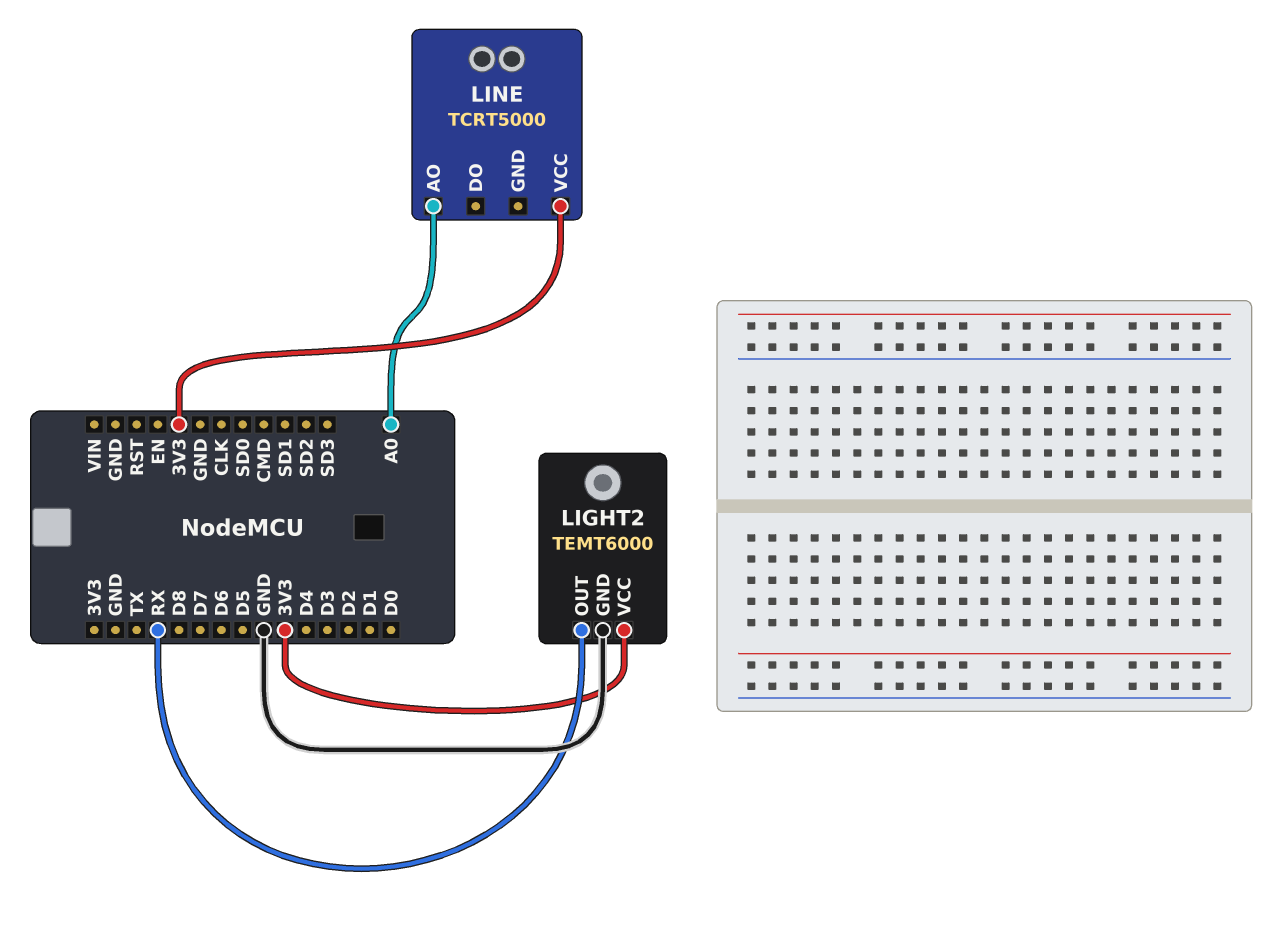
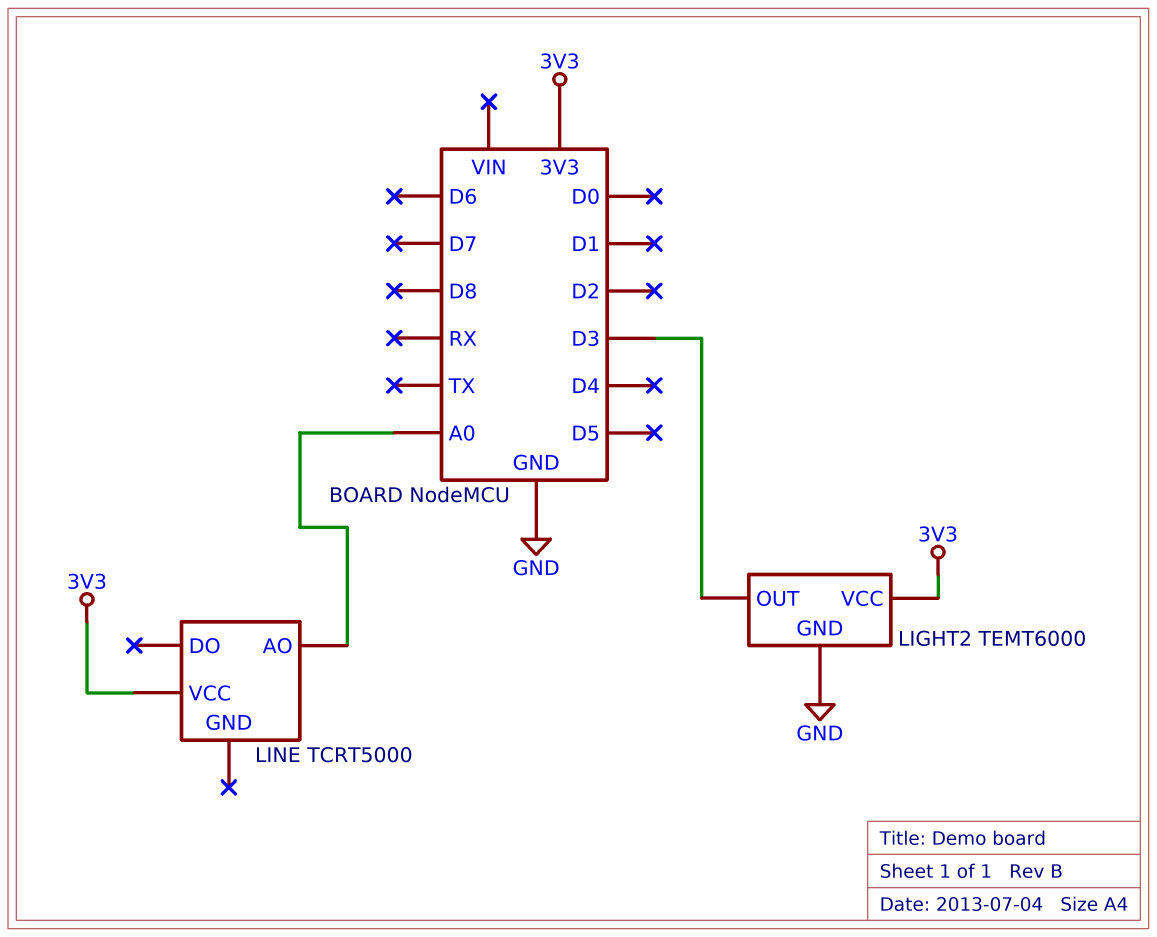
LIGHT2 pin OUT: RX -> D3

